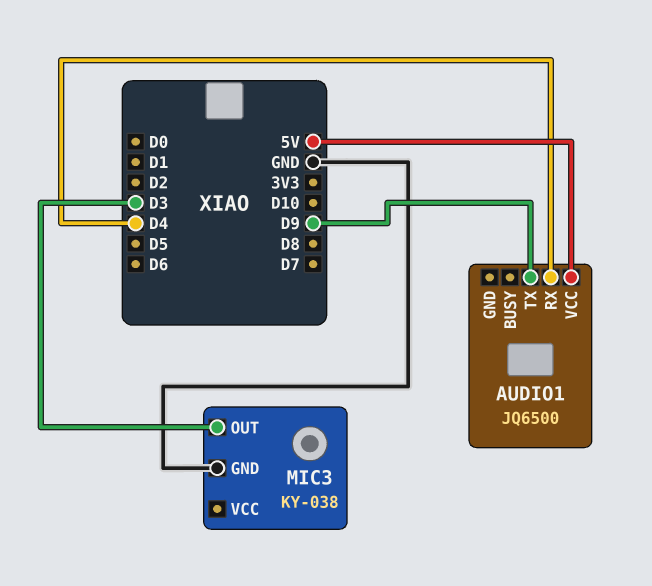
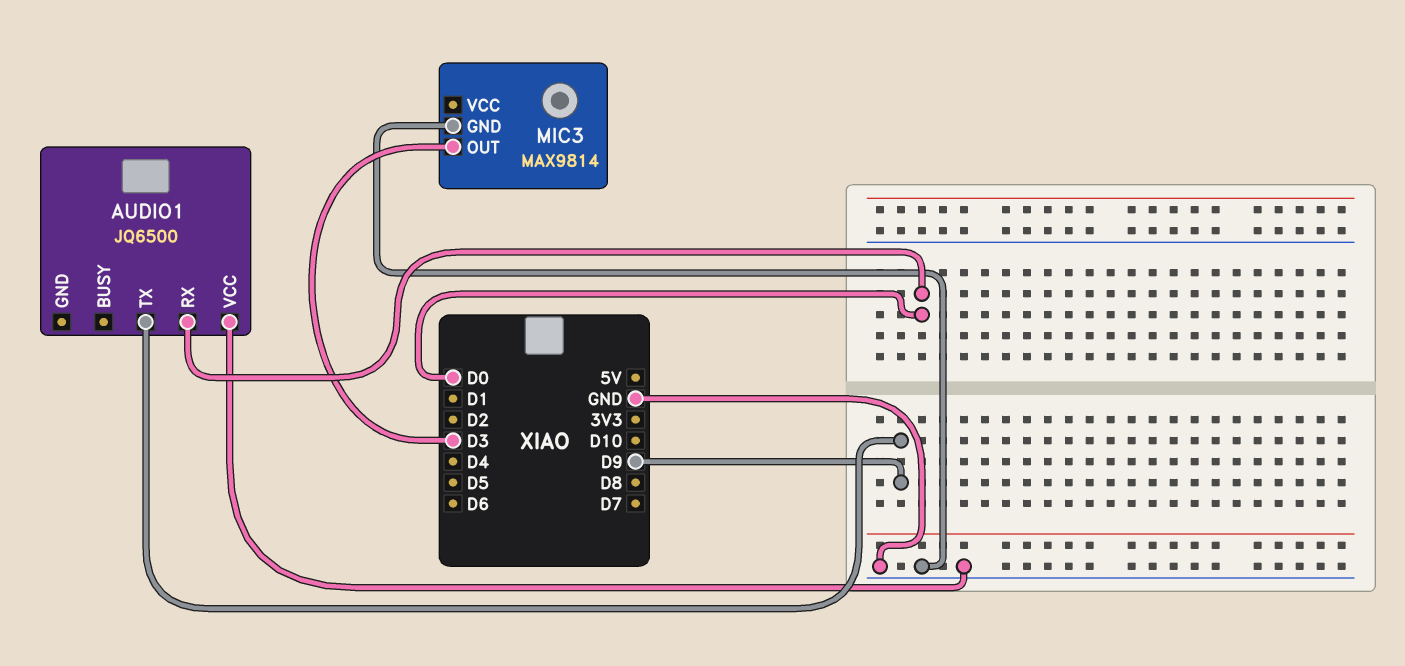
AUDIO1 pin RX: D4 -> D0
AUDIO1 pin VCC: 5V -> GND
MIC3: KY-038 -> MAX9814

